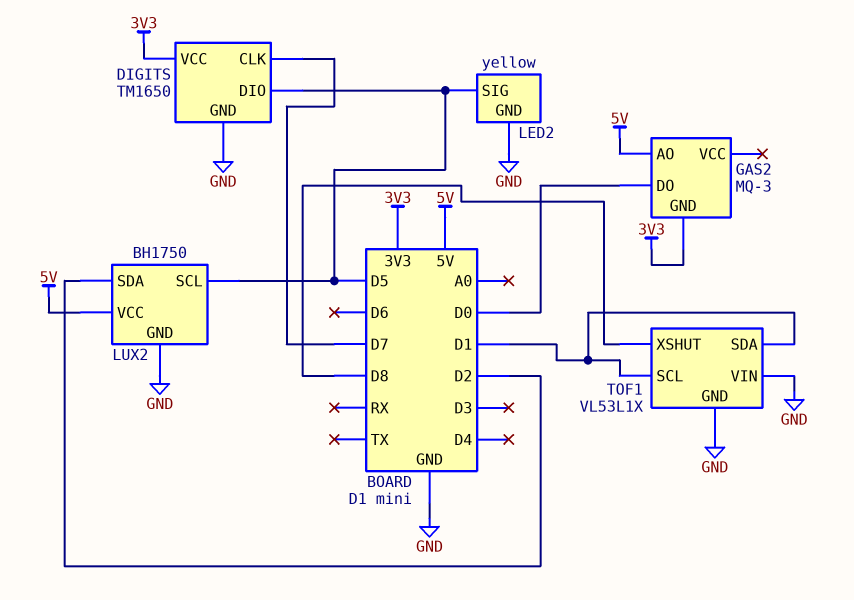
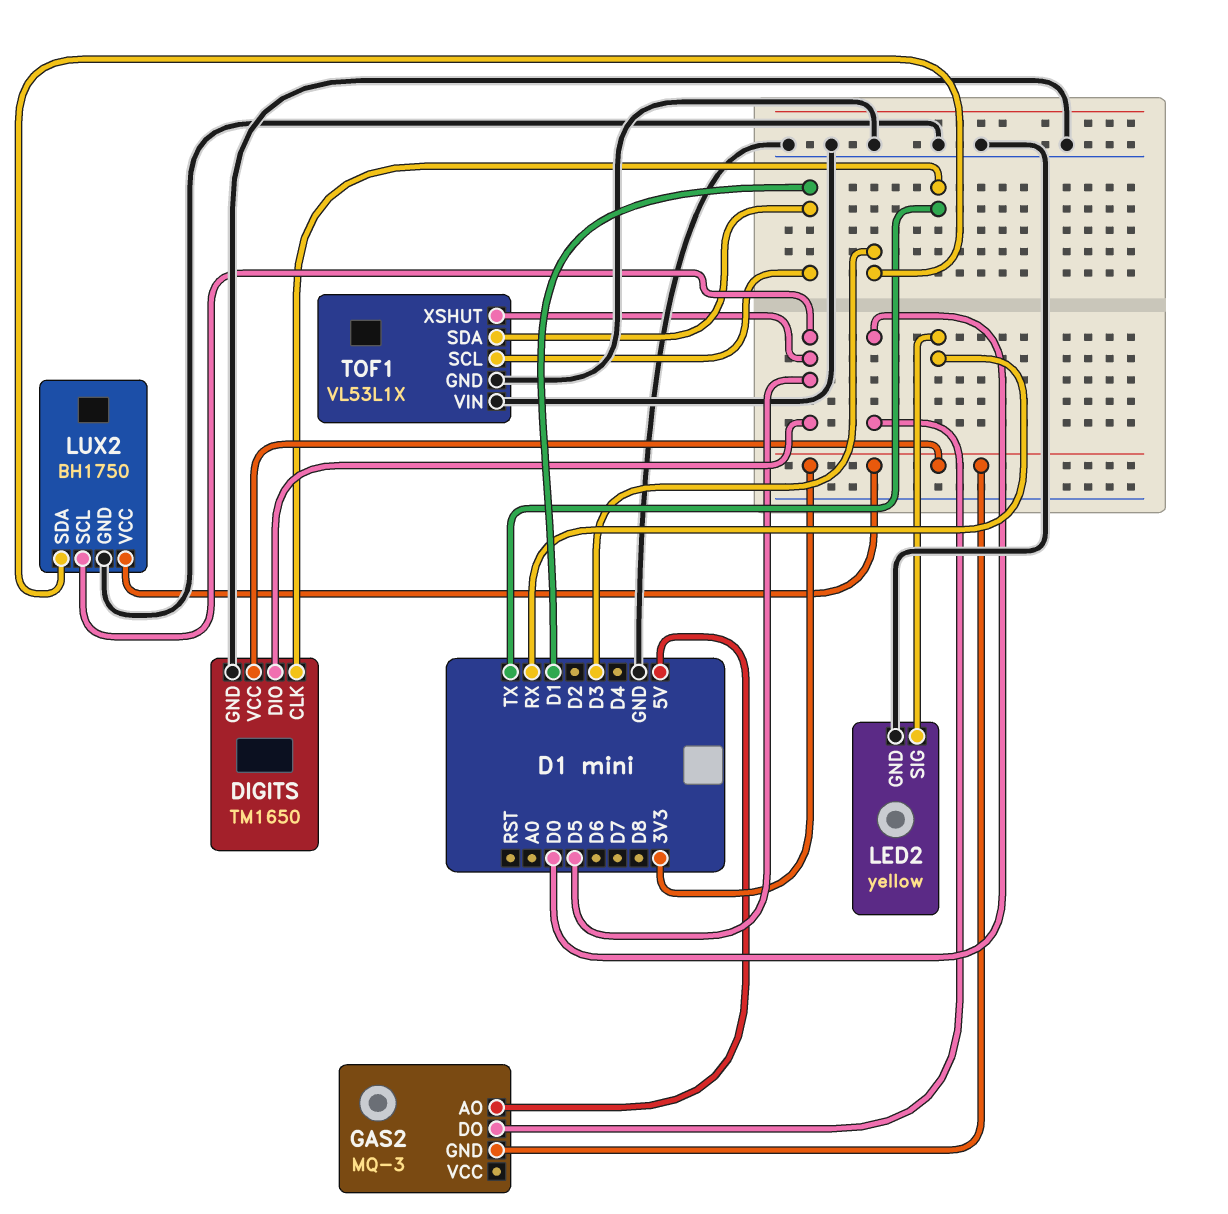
DIGITS pin CLK: D7 -> TX
LED2 pin SIG: D5 -> RX
LUX2 pin SDA: D2 -> D3
LUX2 pin VCC: 5V -> 3V3
TOF1 pin XSHUT: D8 -> D5

